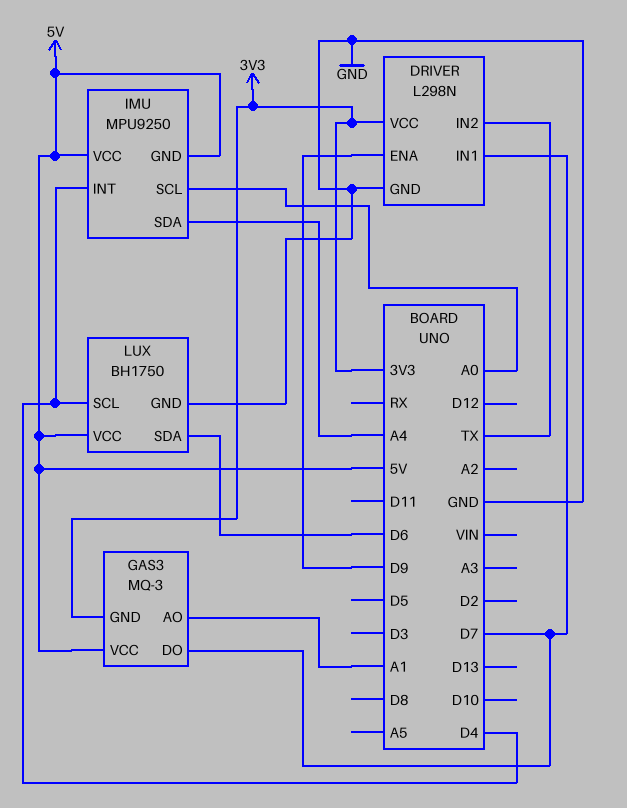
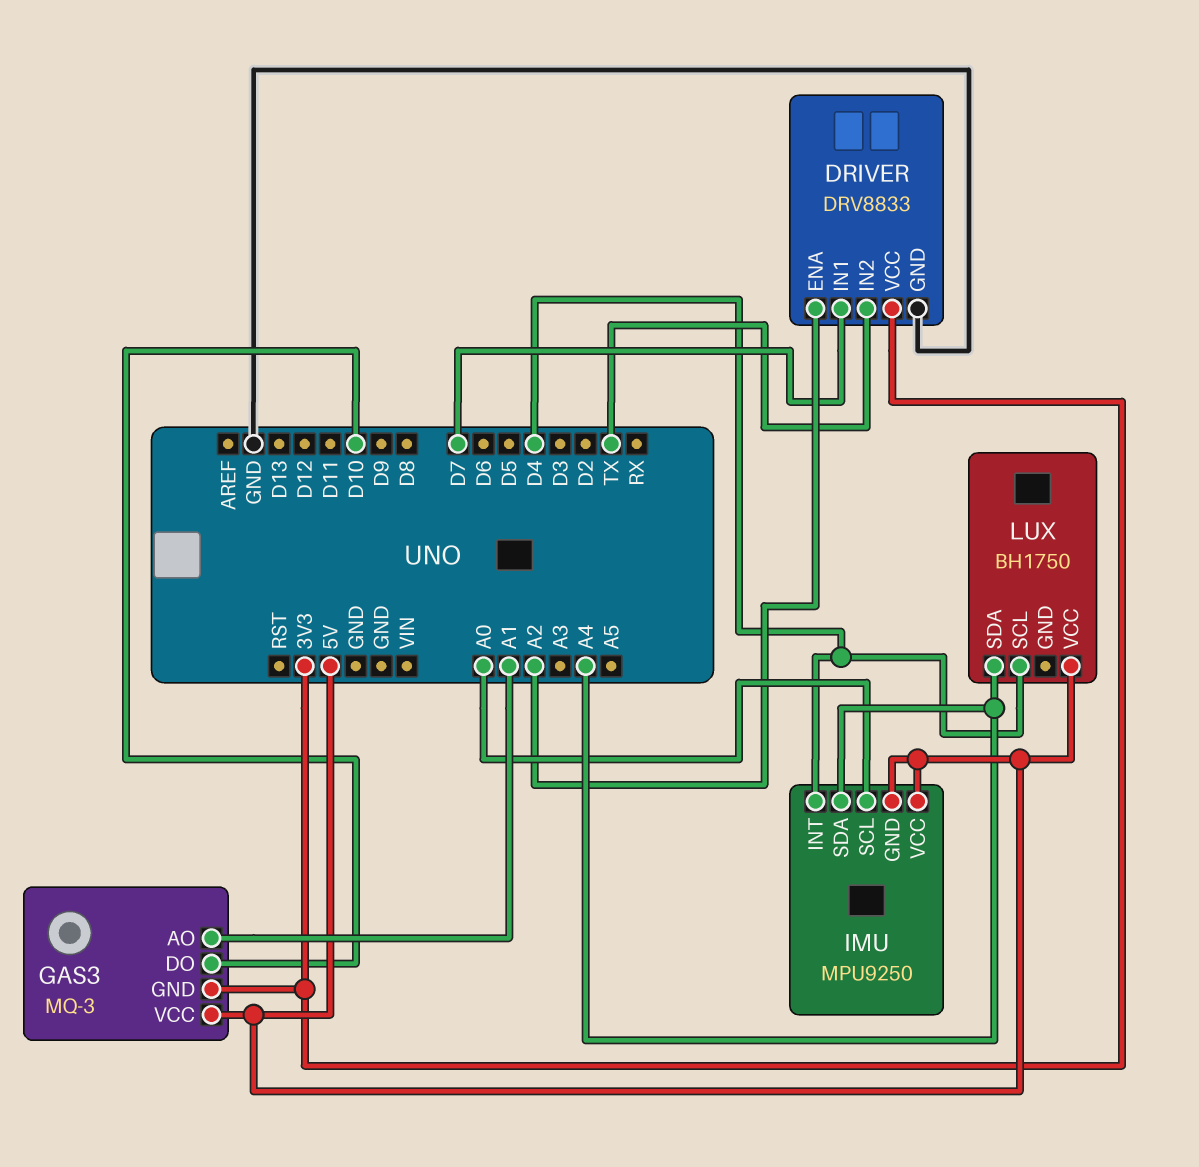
DRIVER: L298N -> DRV8833
DRIVER pin ENA: D9 -> A2
GAS3 pin DO: D7 -> D10
LUX pin GND: GND -> none
LUX pin SDA: D6 -> A4

